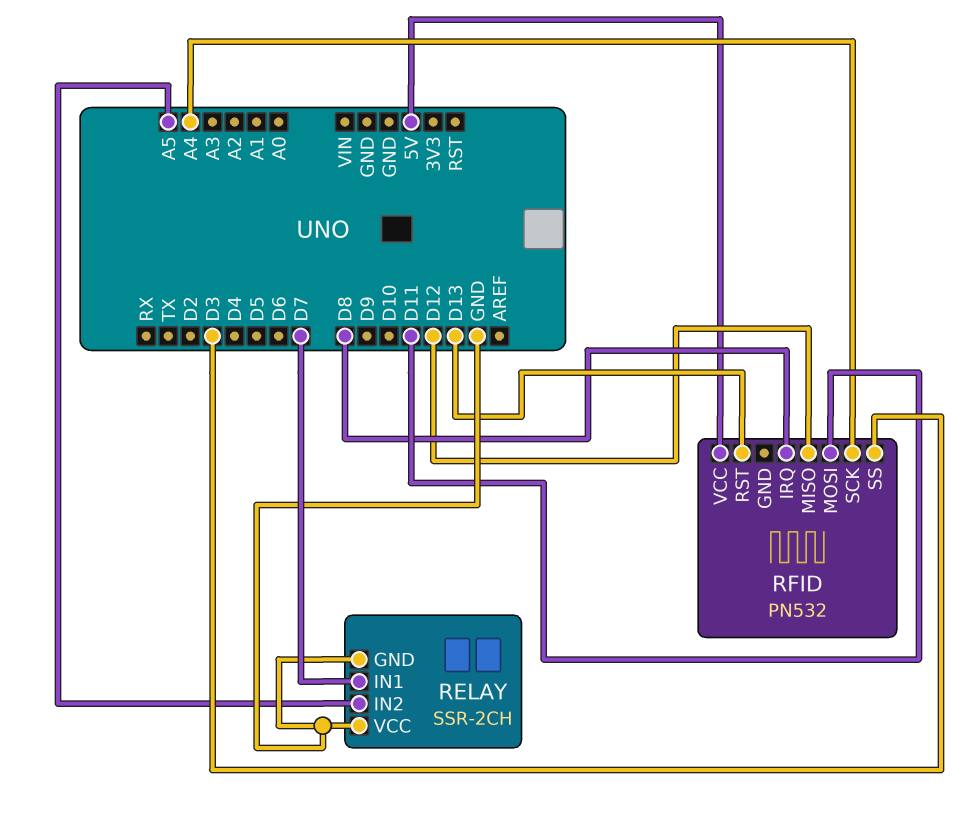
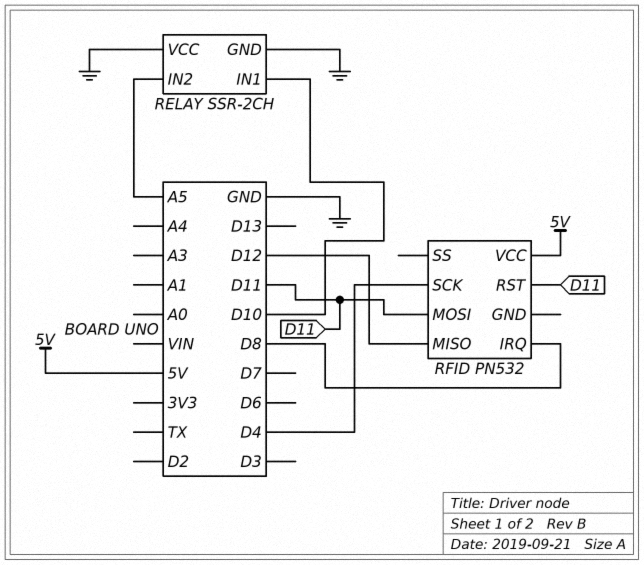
RELAY pin IN1: D7 -> D10
RFID pin RST: D13 -> D11
RFID pin SCK: A4 -> D4
RFID pin SS: D3 -> none

